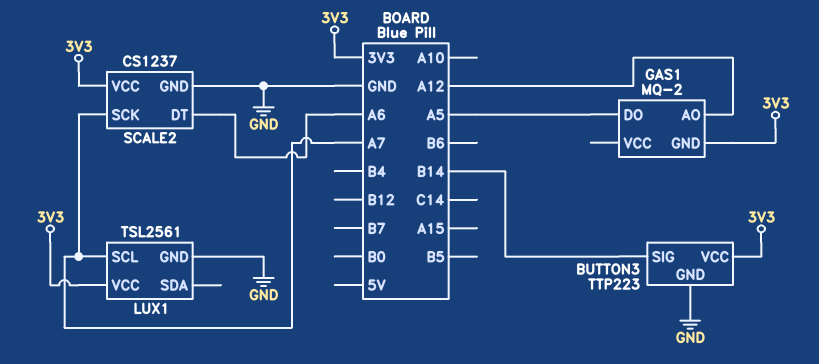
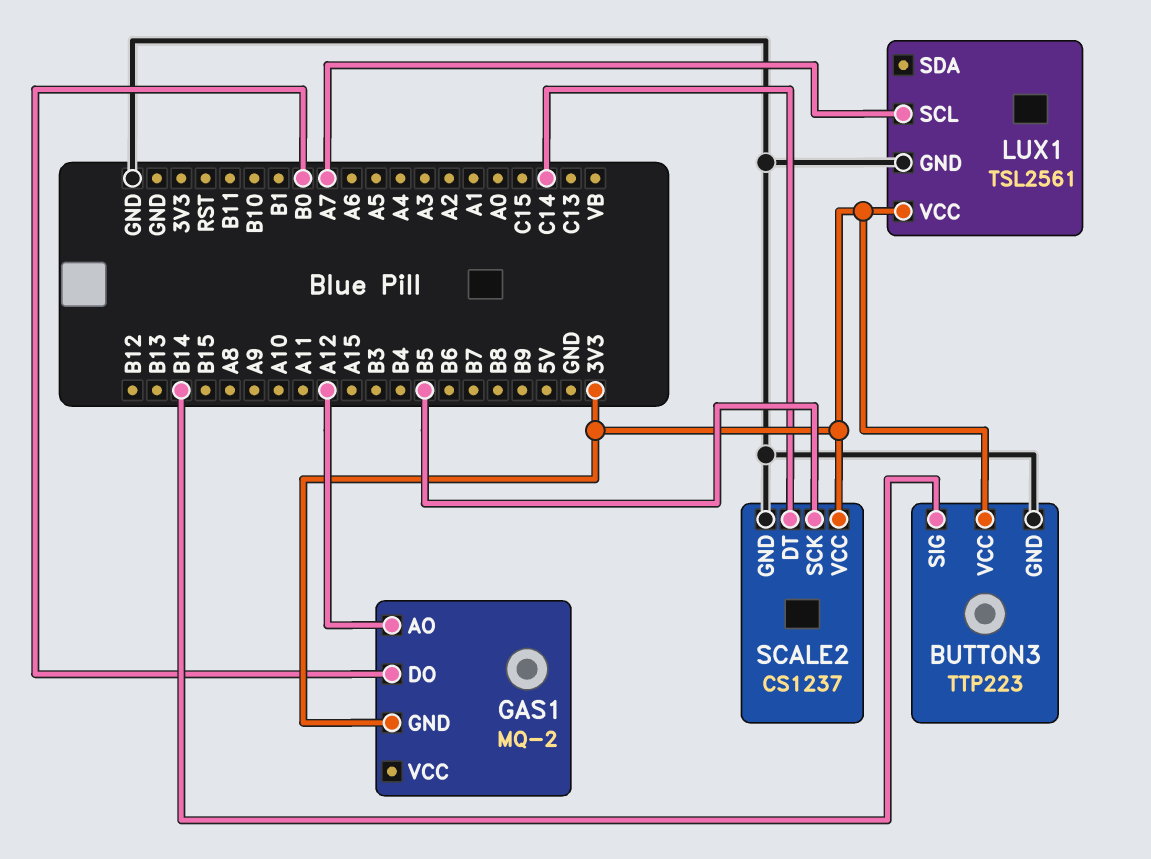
GAS1 pin DO: A5 -> B0
SCALE2 pin DT: A6 -> C14
SCALE2 pin SCK: A7 -> B5

